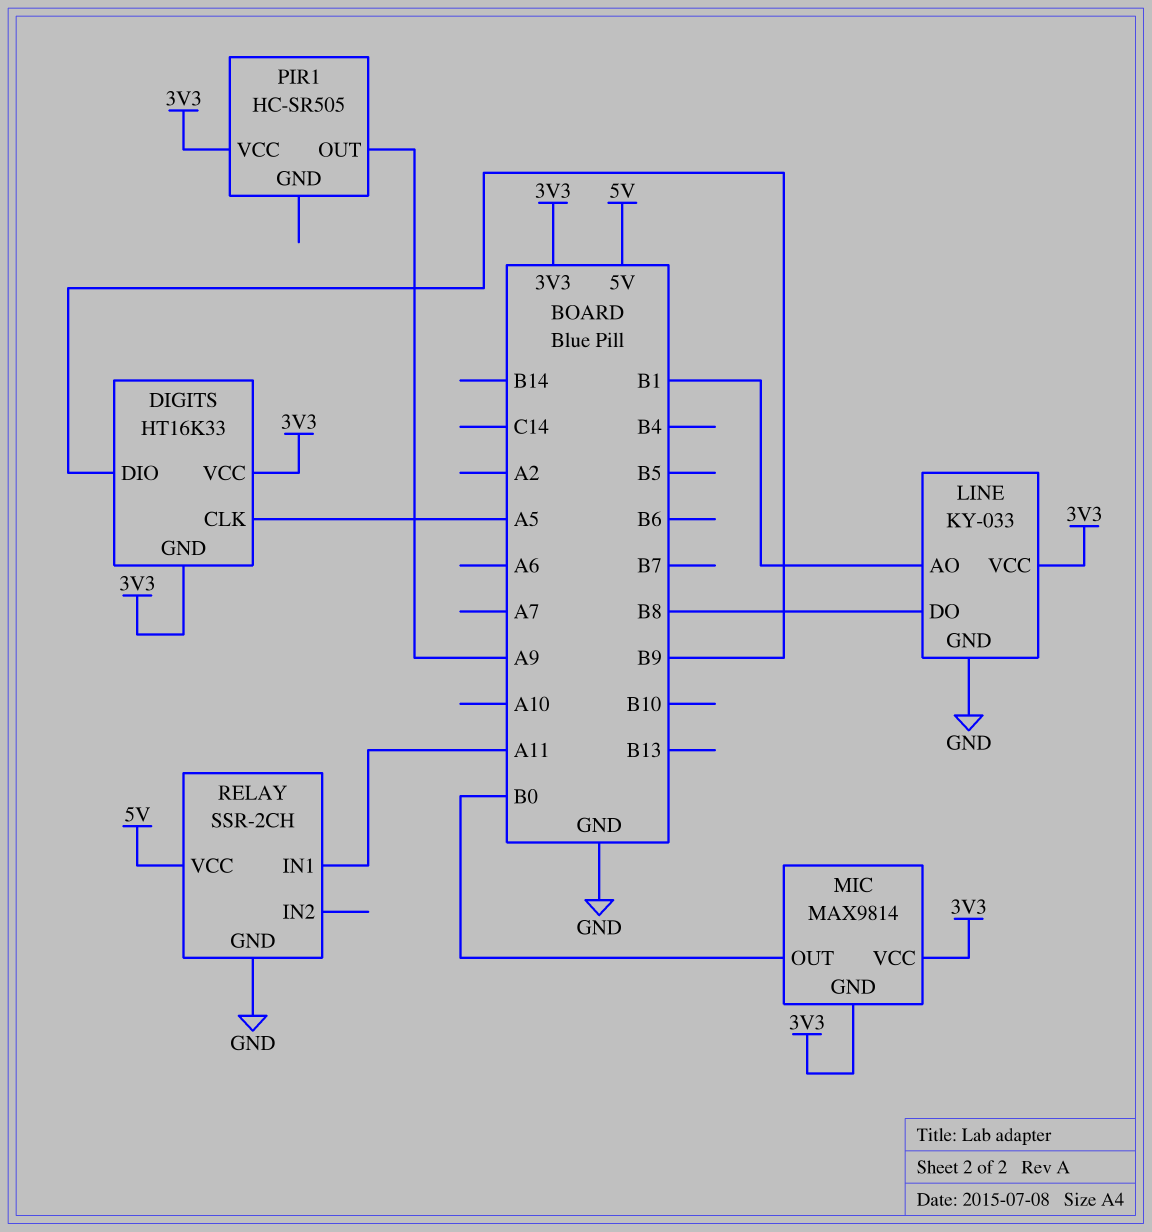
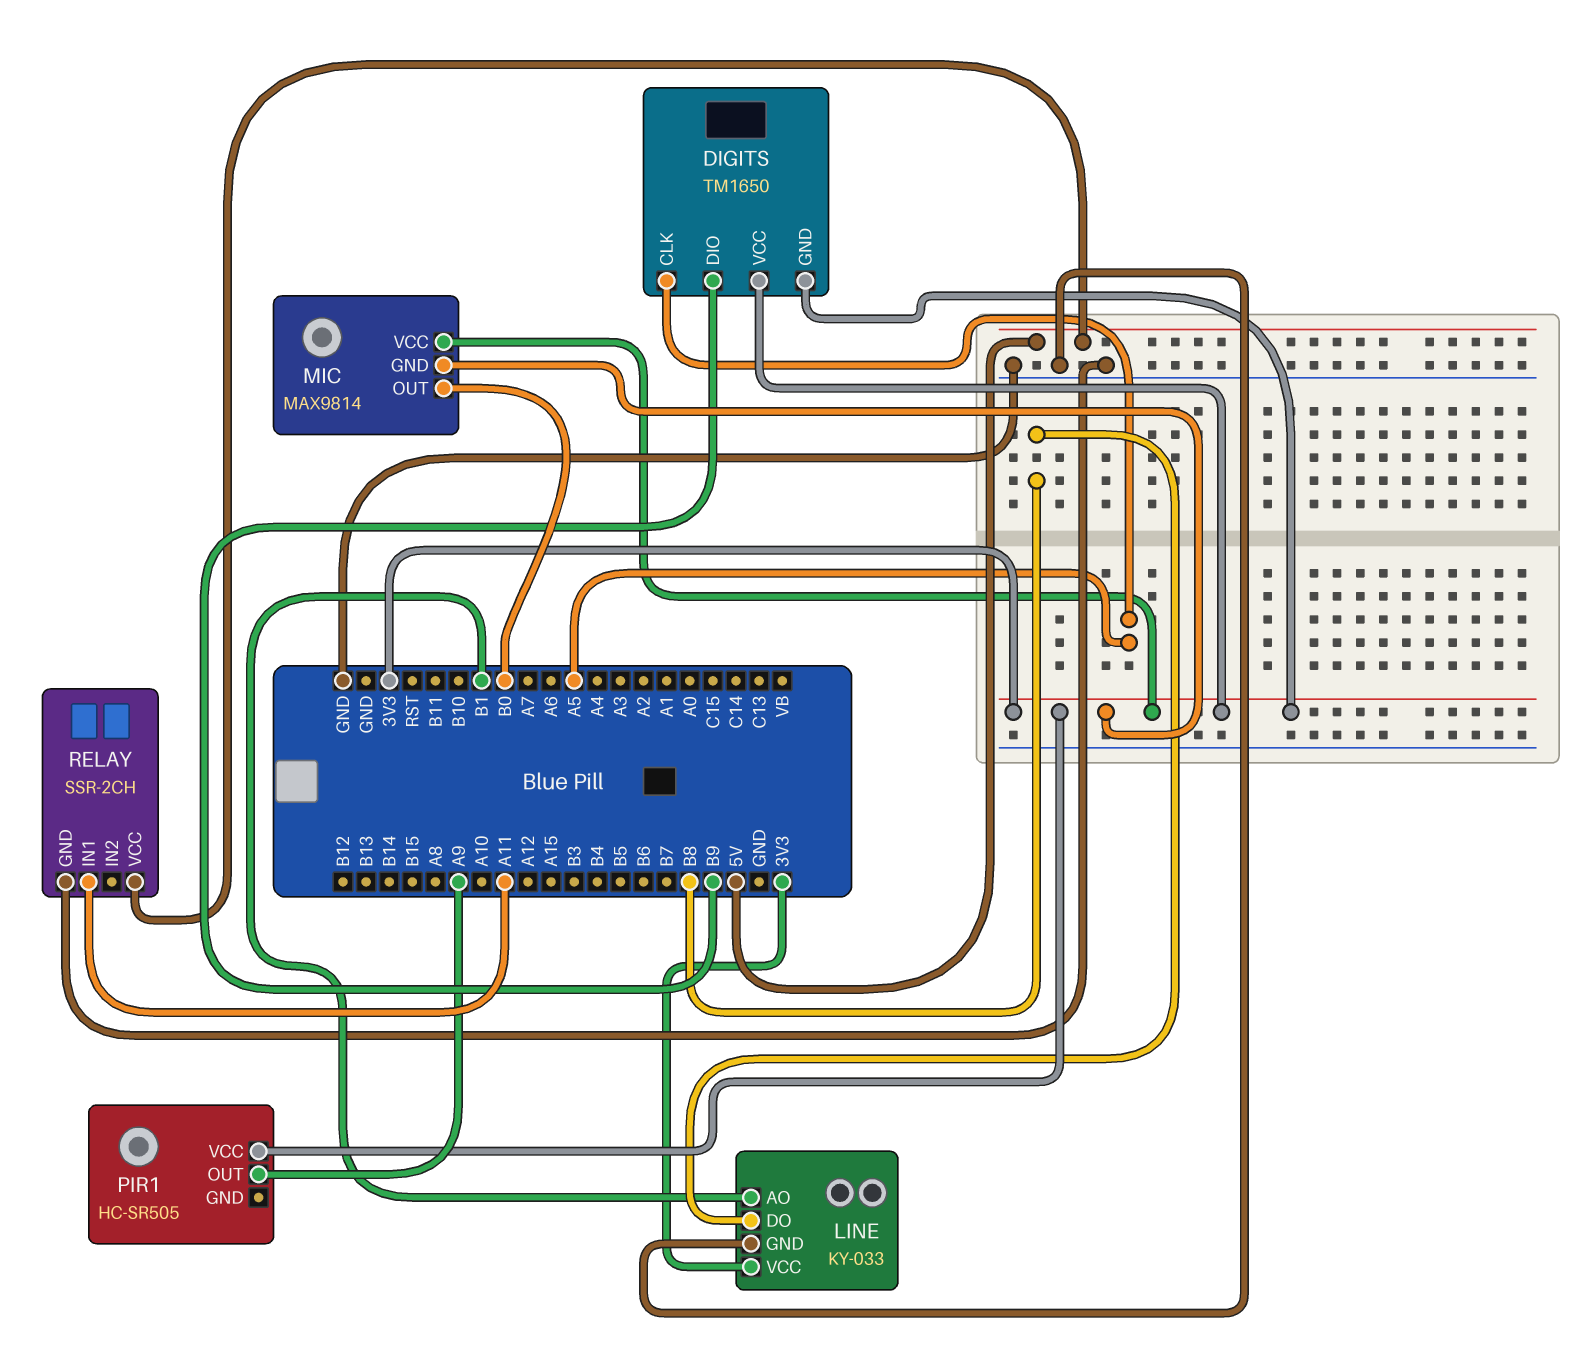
DIGITS: HT16K33 -> TM1650

